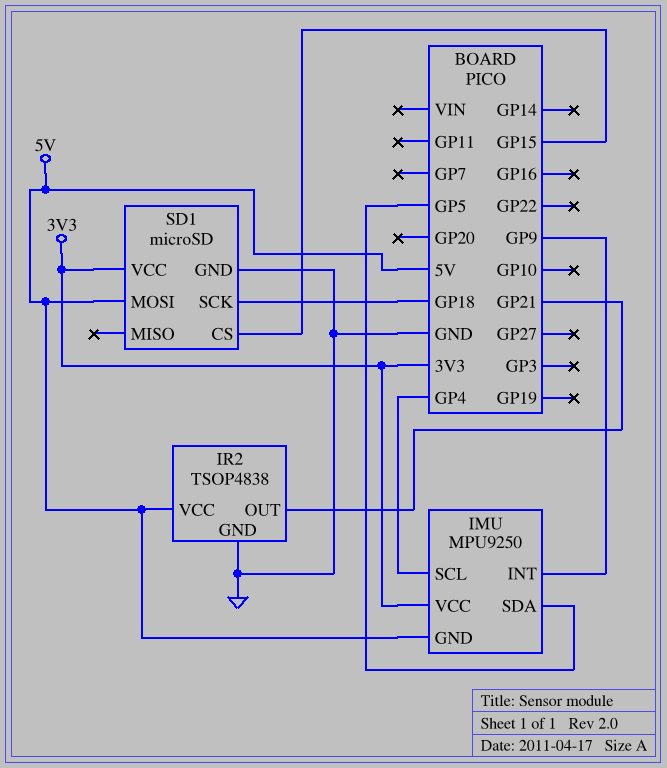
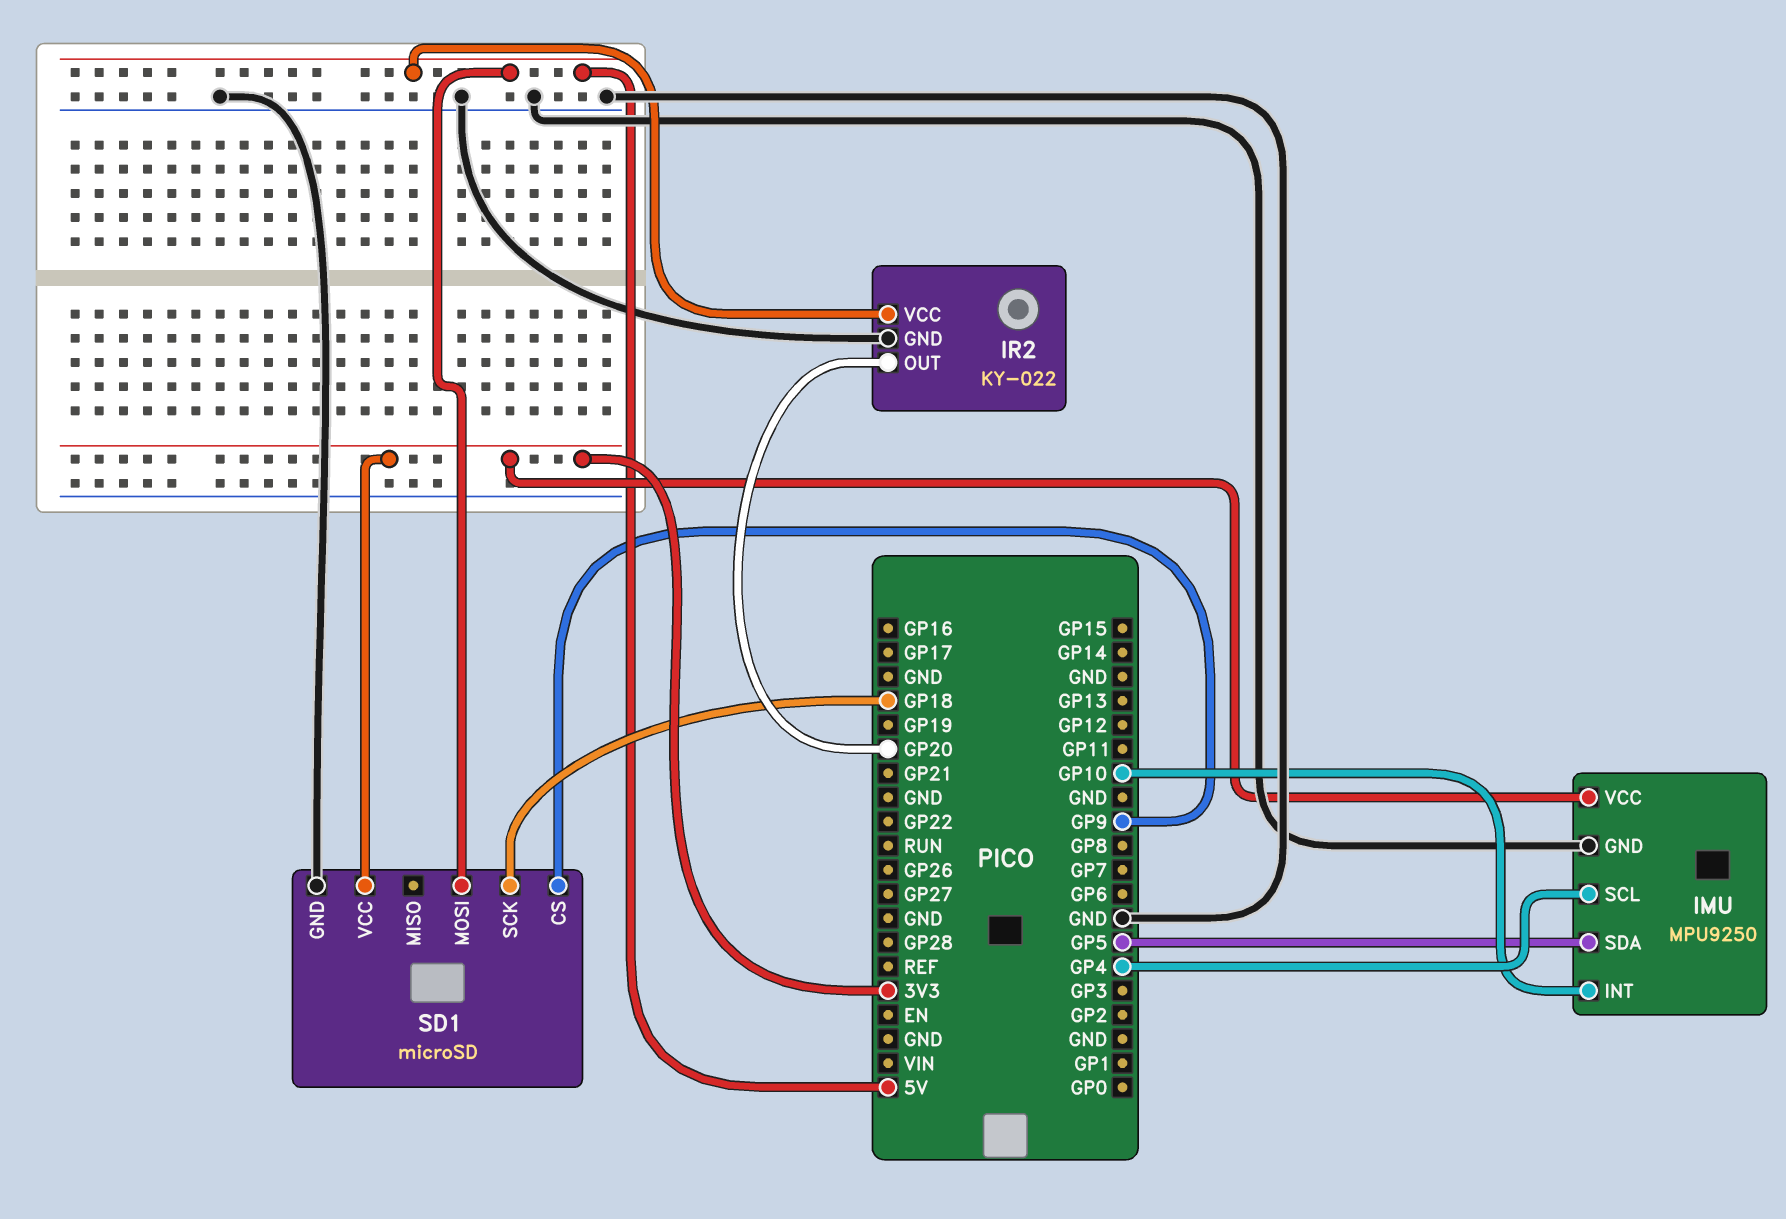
IMU pin GND: 5V -> GND
IMU pin INT: GP9 -> GP10
IR2: TSOP4838 -> KY-022
IR2 pin OUT: GP21 -> GP20
SD1 pin CS: GP15 -> GP9

